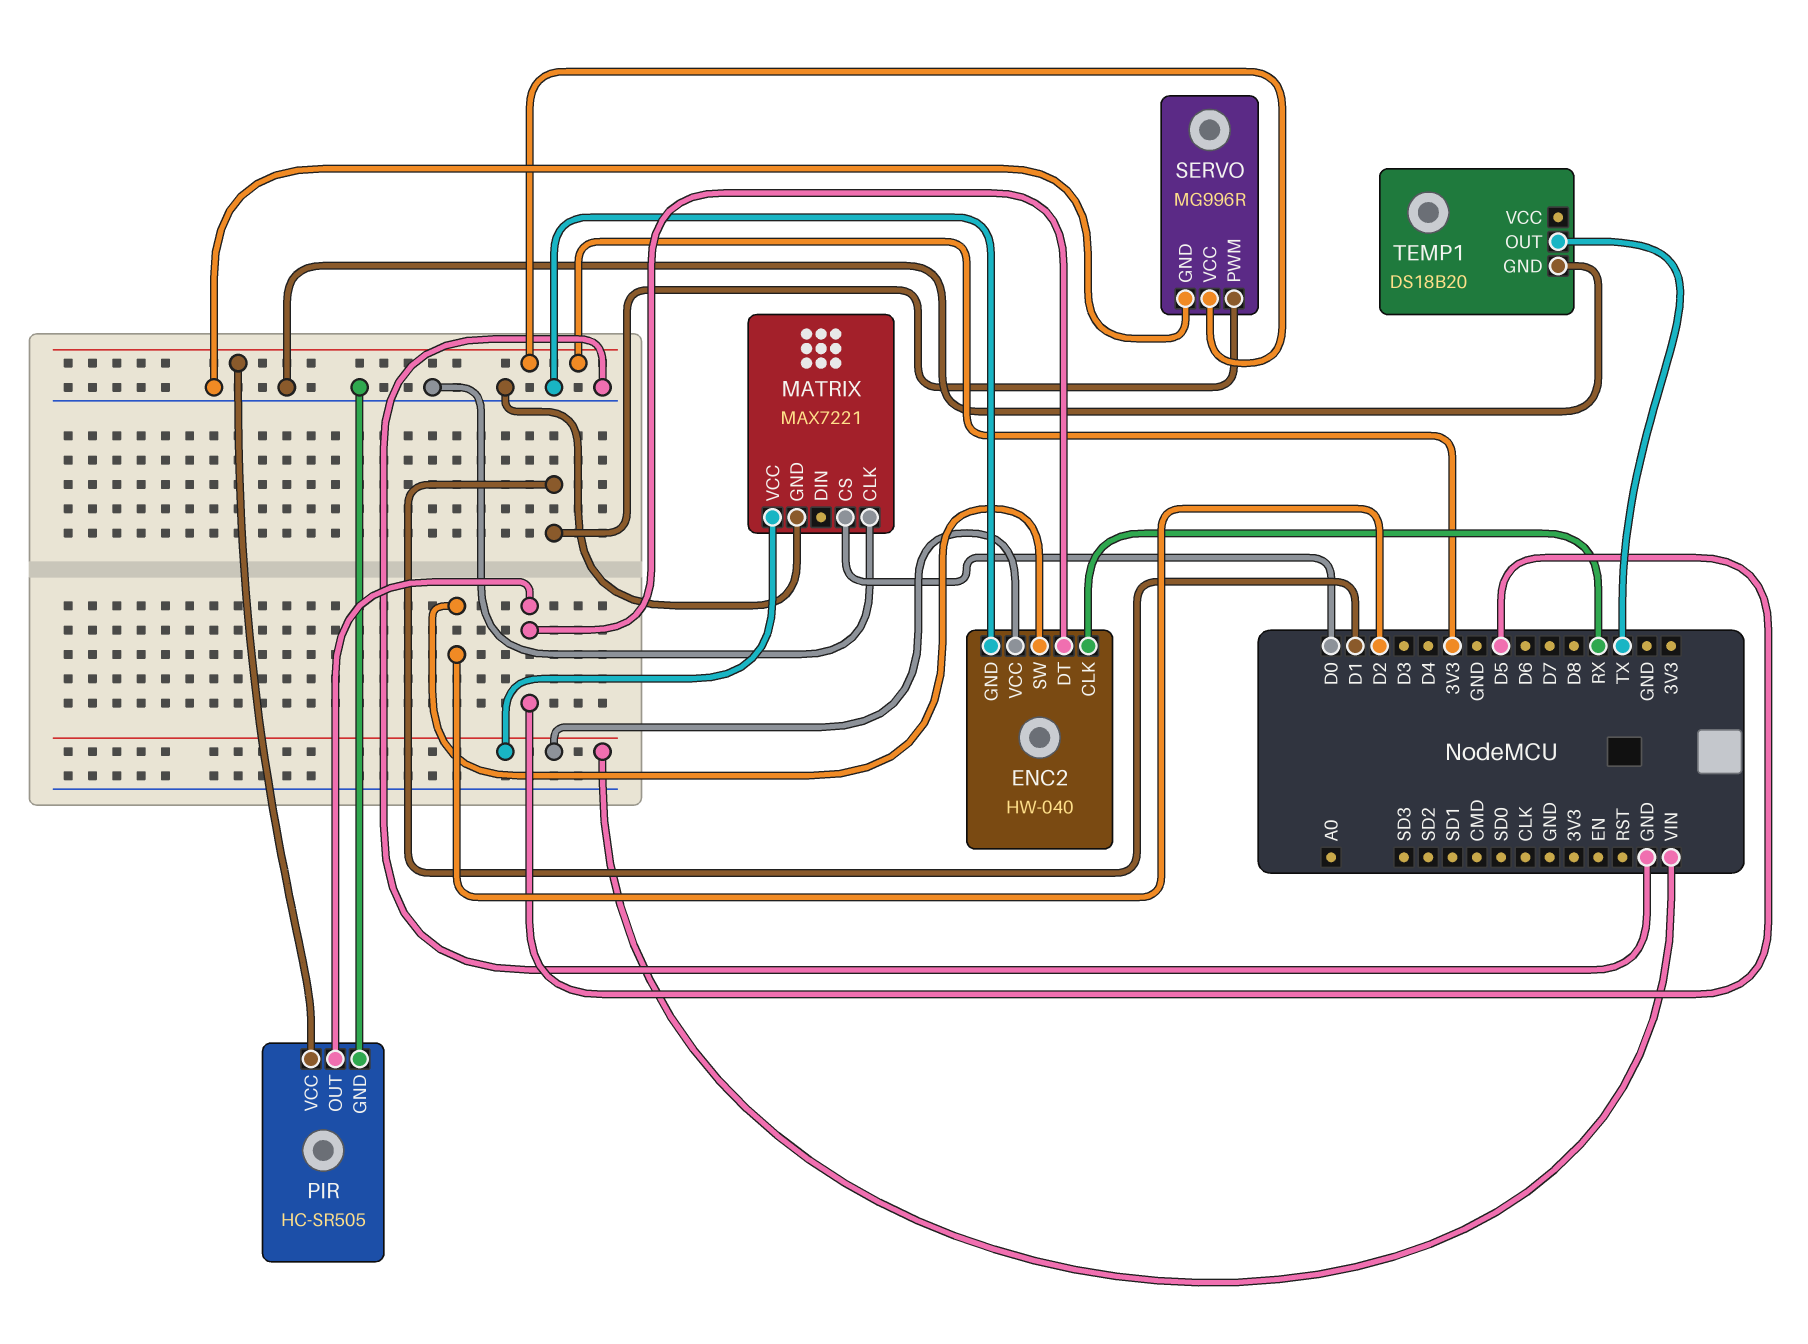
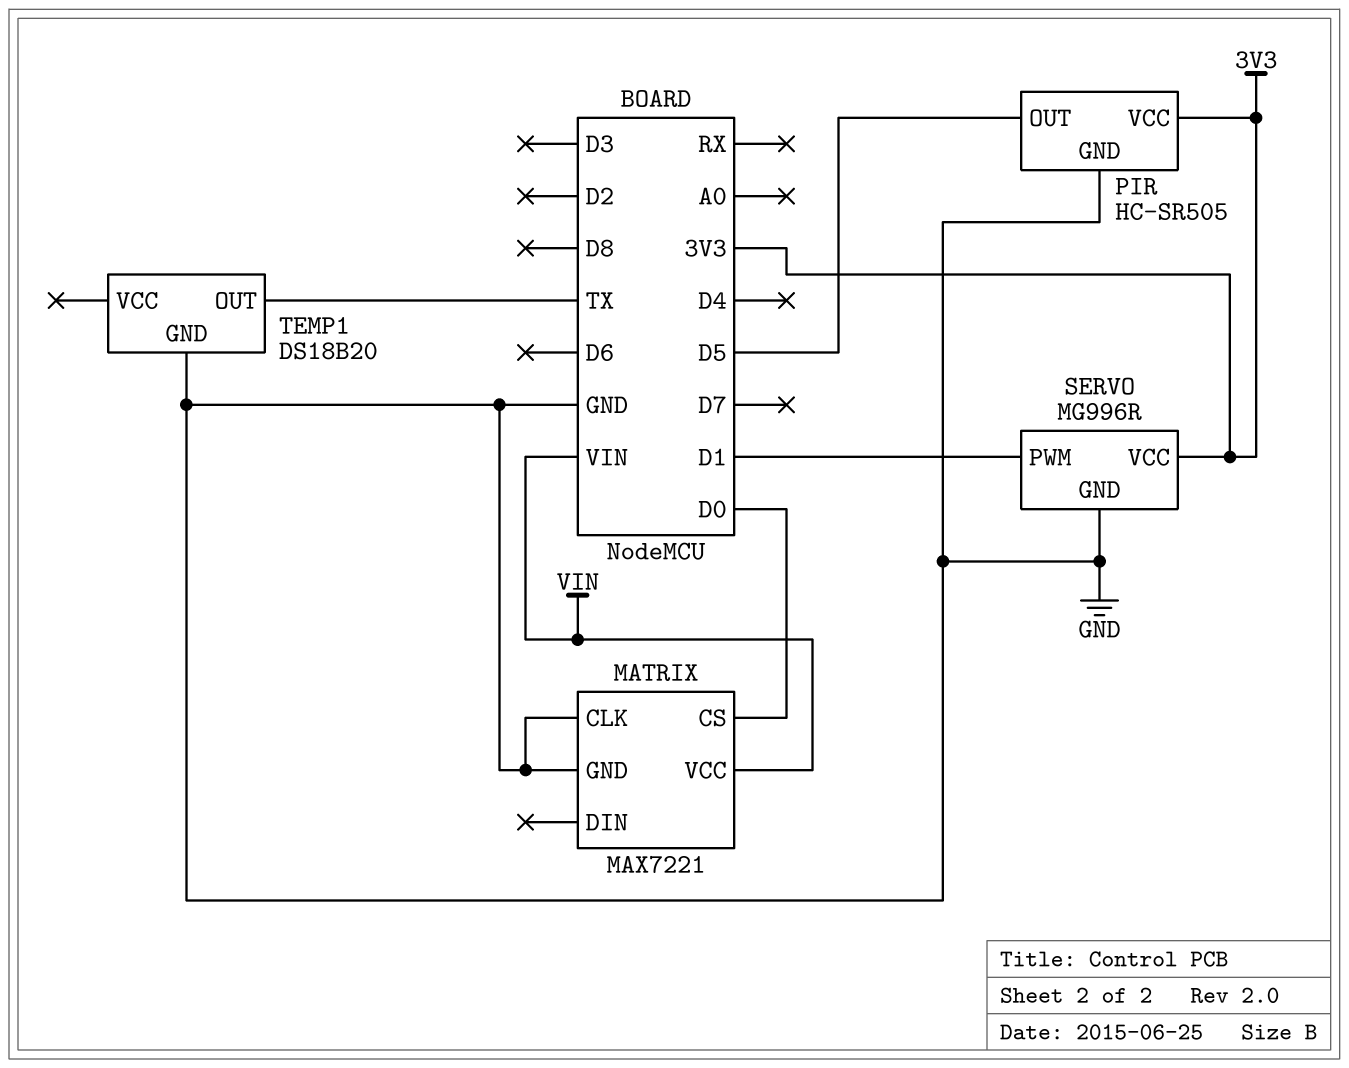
ENC2: HW-040 -> none
ENC2 pin CLK: RX -> none
ENC2 pin DT: D5 -> none
ENC2 pin GND: GND -> none
ENC2 pin SW: D2 -> none
ENC2 pin VCC: VIN -> none

